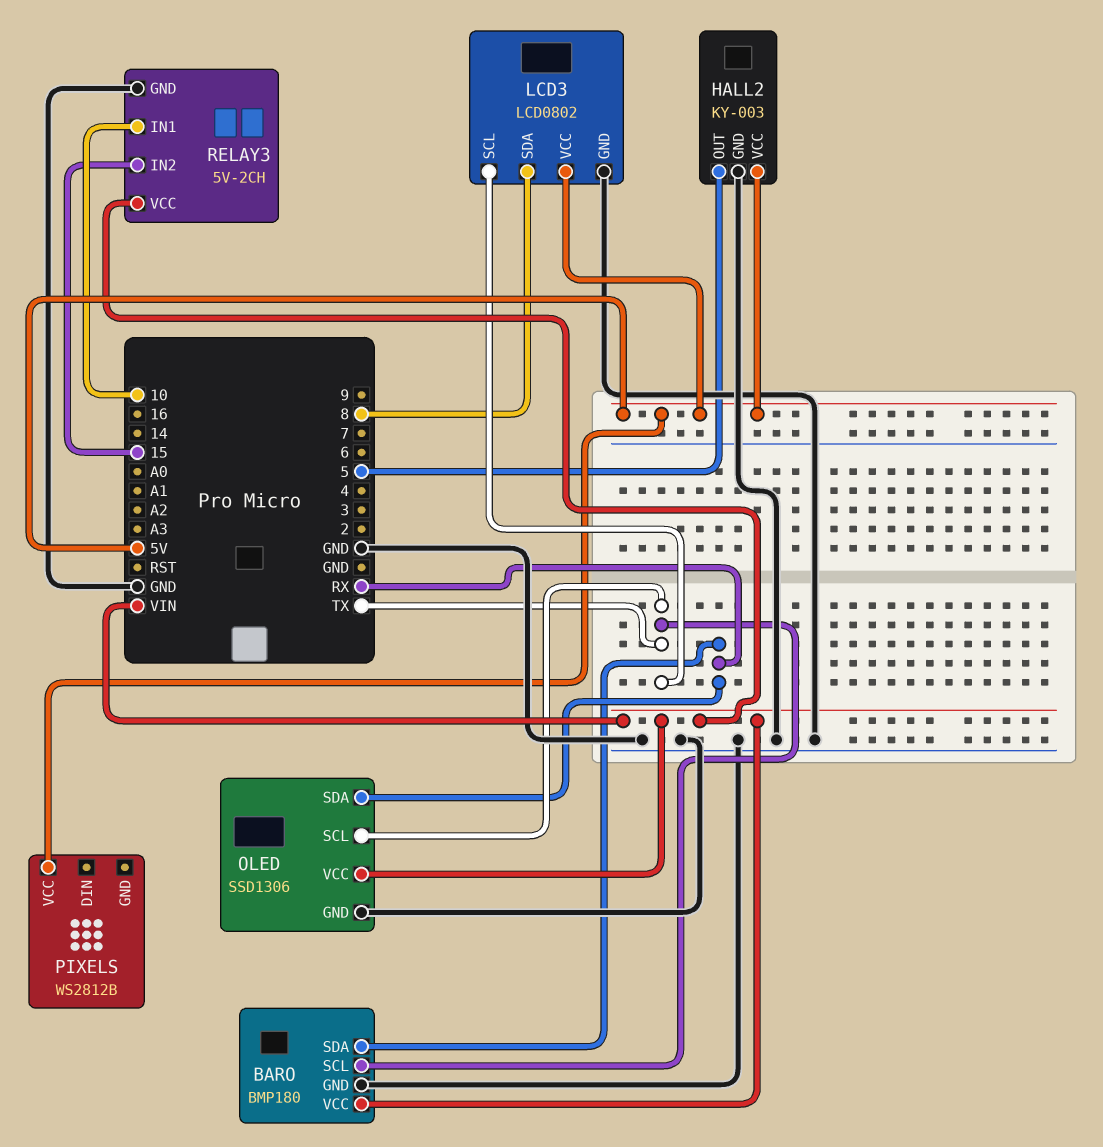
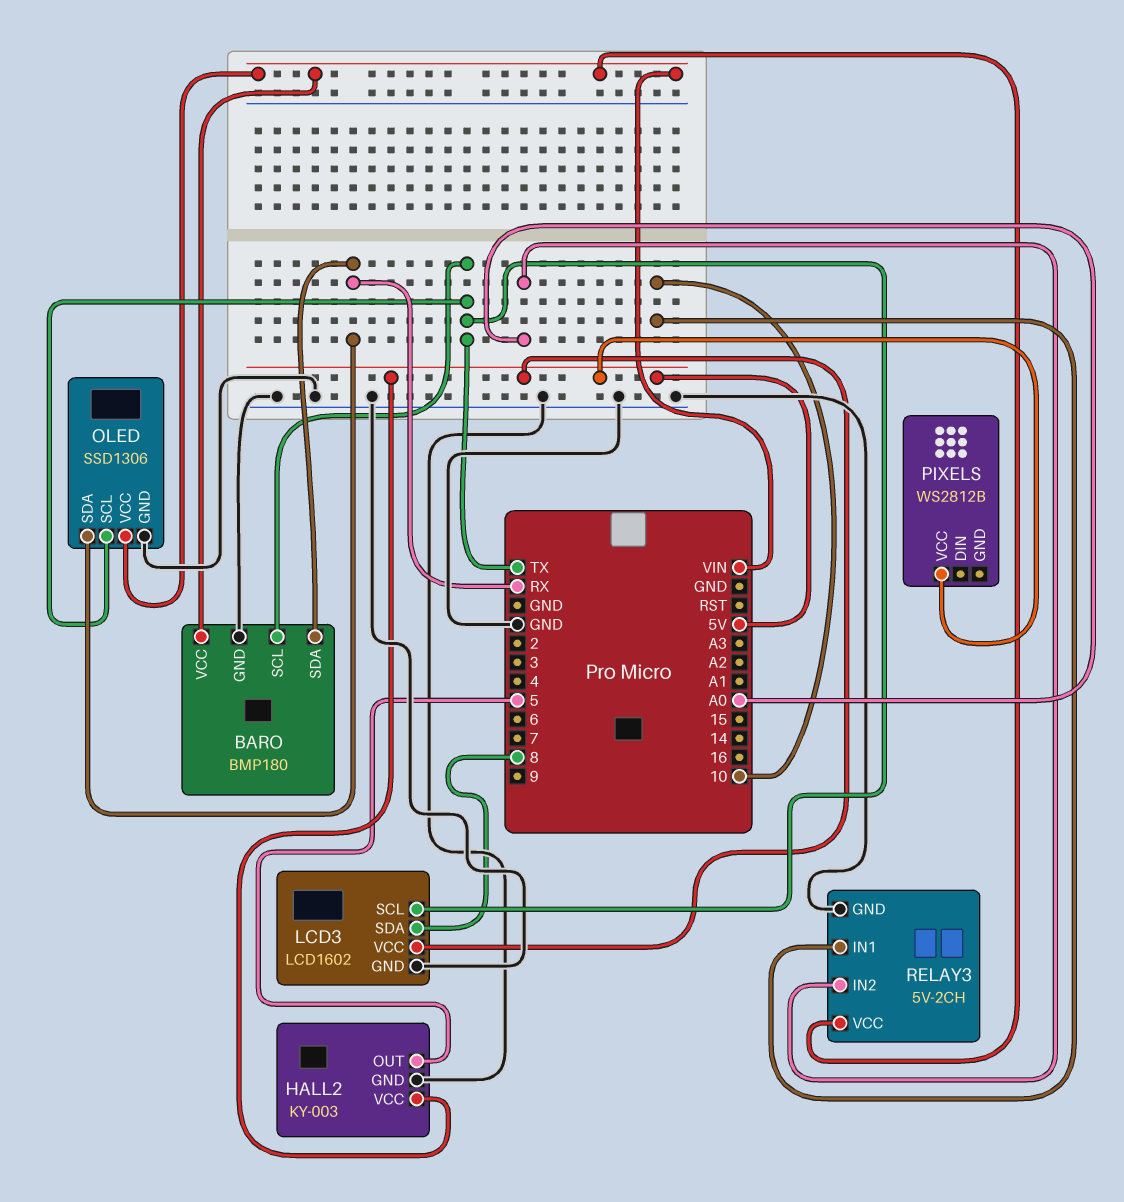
LCD3: LCD0802 -> LCD1602
RELAY3 pin IN2: 15 -> A0

